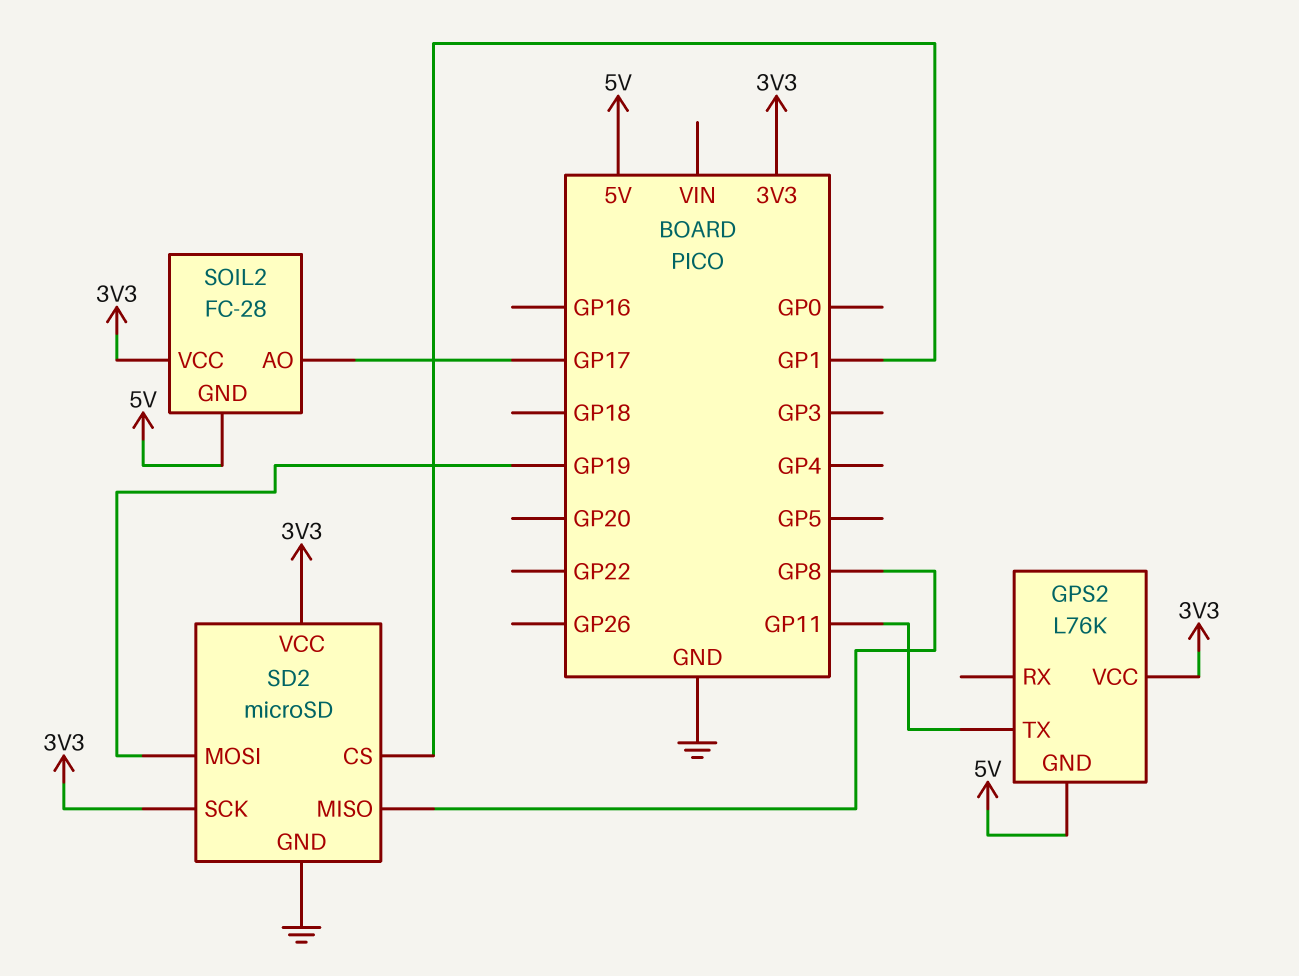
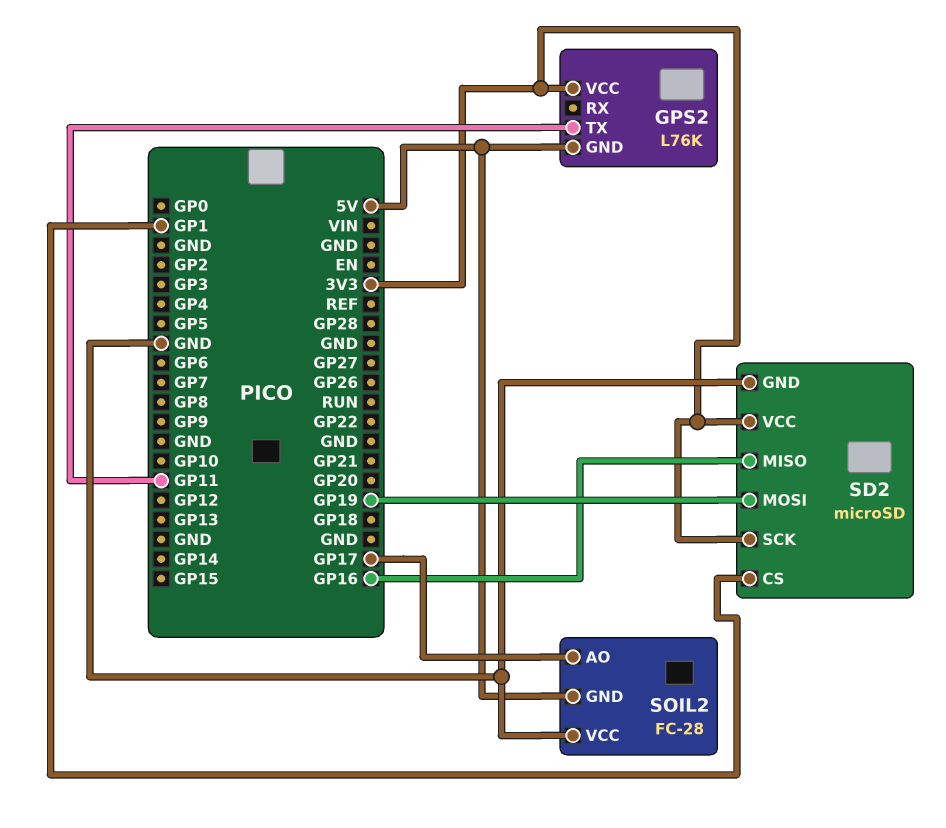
SD2 pin MISO: GP8 -> GP16
SOIL2 pin VCC: 3V3 -> GND

